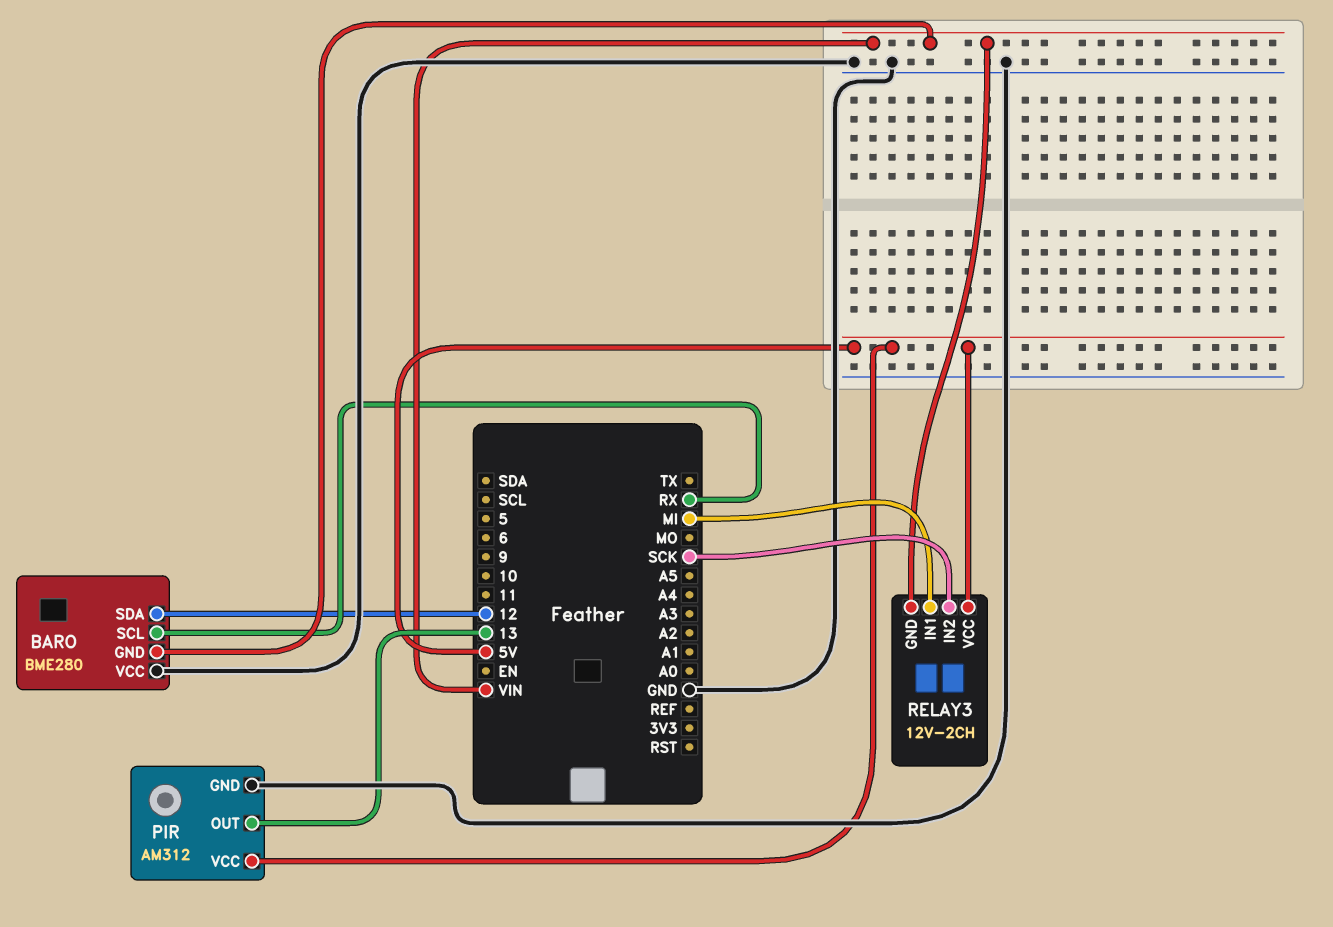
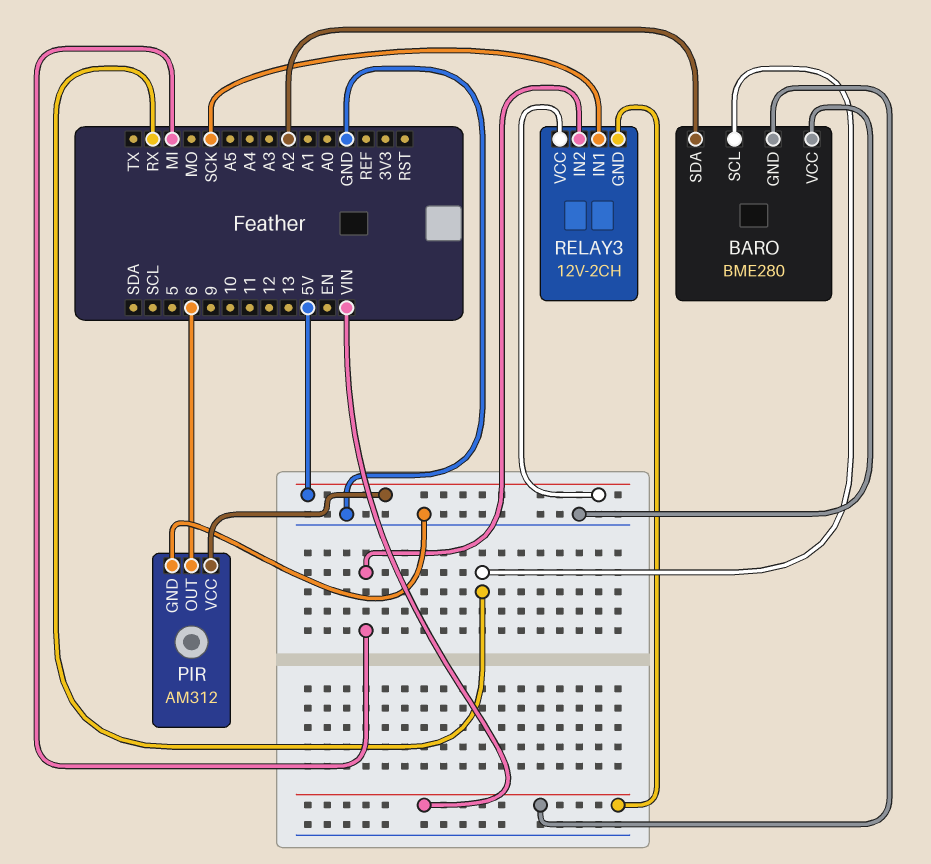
BARO pin SDA: 12 -> A2
PIR pin OUT: 13 -> 6
RELAY3 pin IN1: MI -> SCK
RELAY3 pin IN2: SCK -> MI

